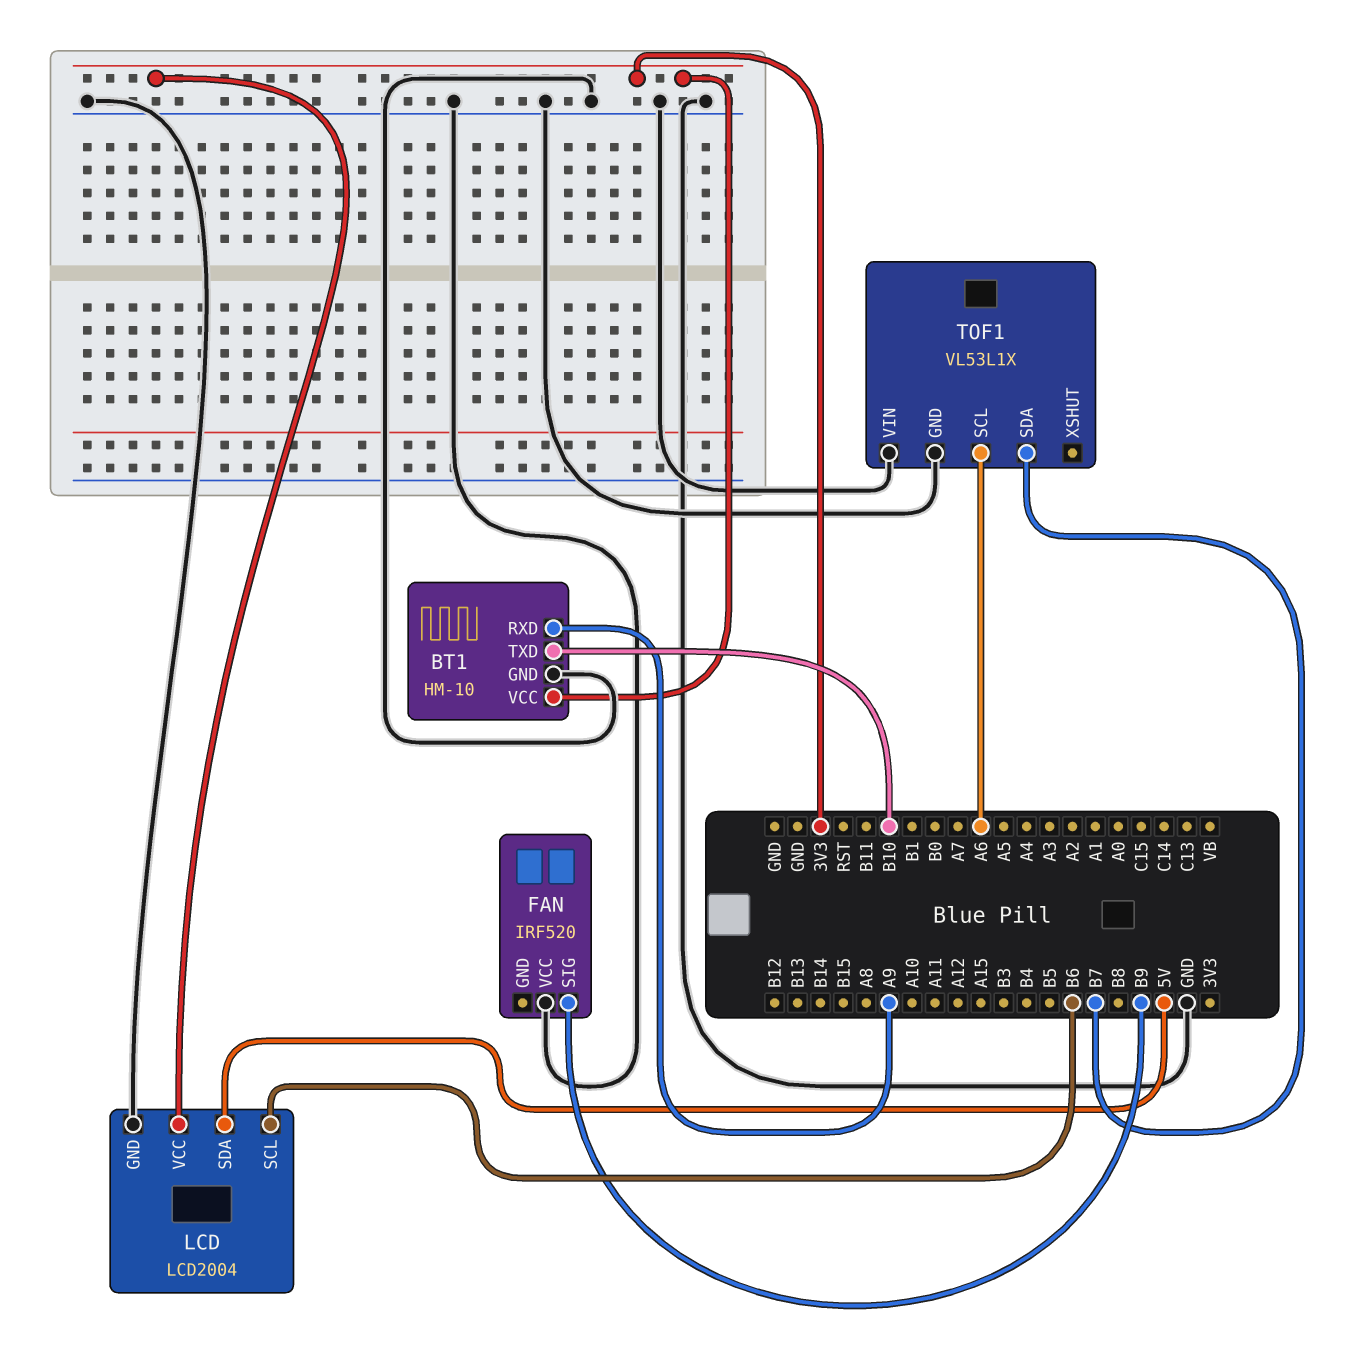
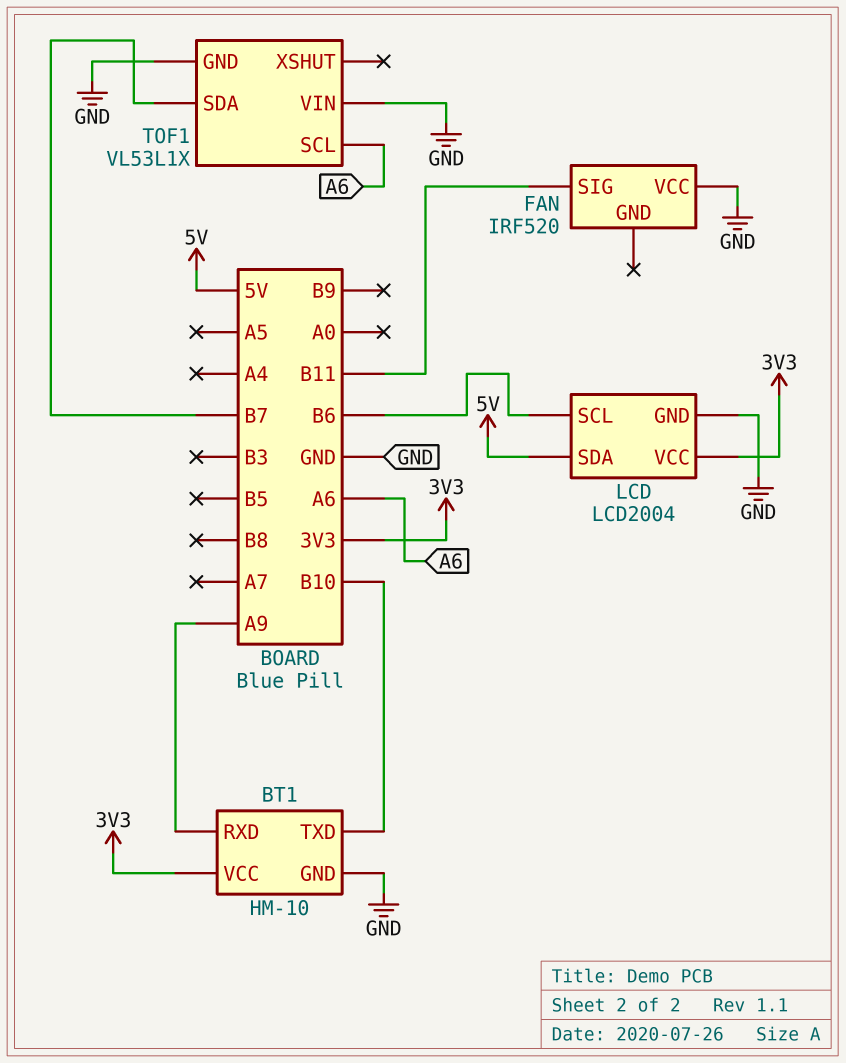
FAN pin SIG: B9 -> B11

